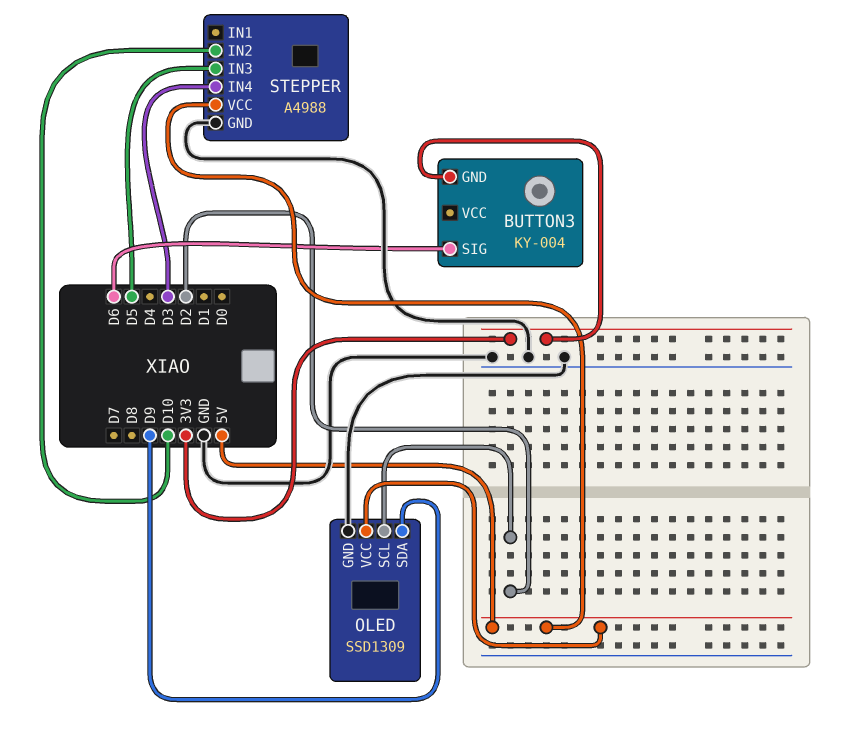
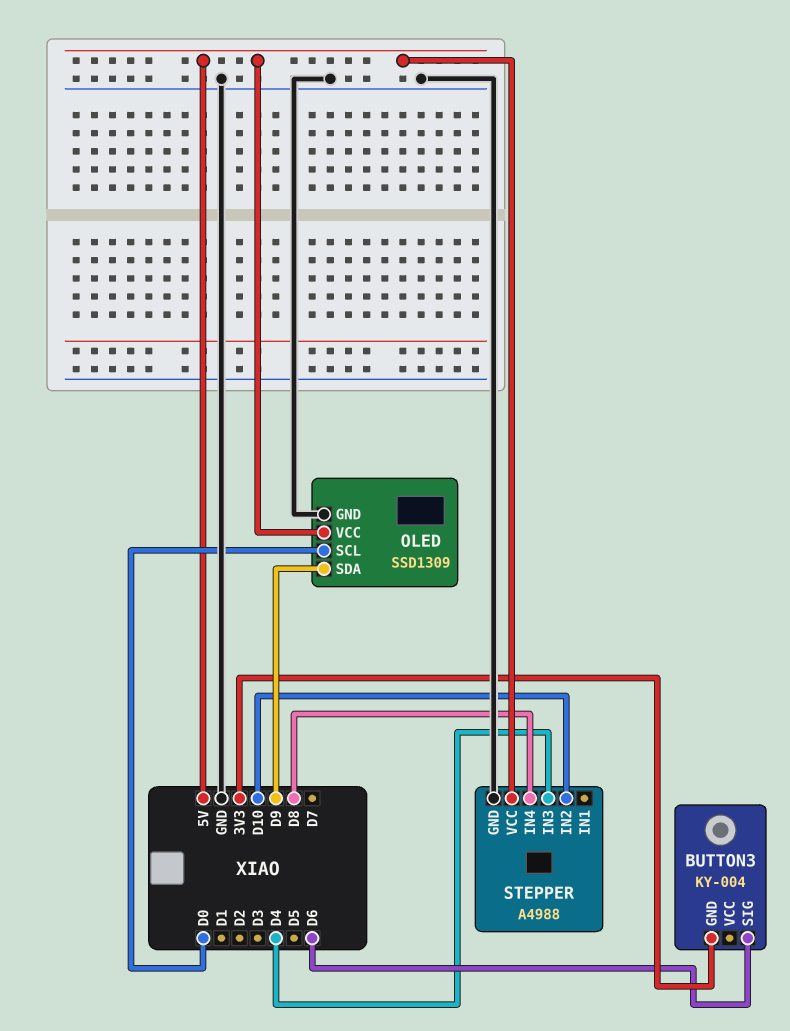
OLED pin SCL: D2 -> D0
STEPPER pin IN3: D5 -> D4
STEPPER pin IN4: D3 -> D8

